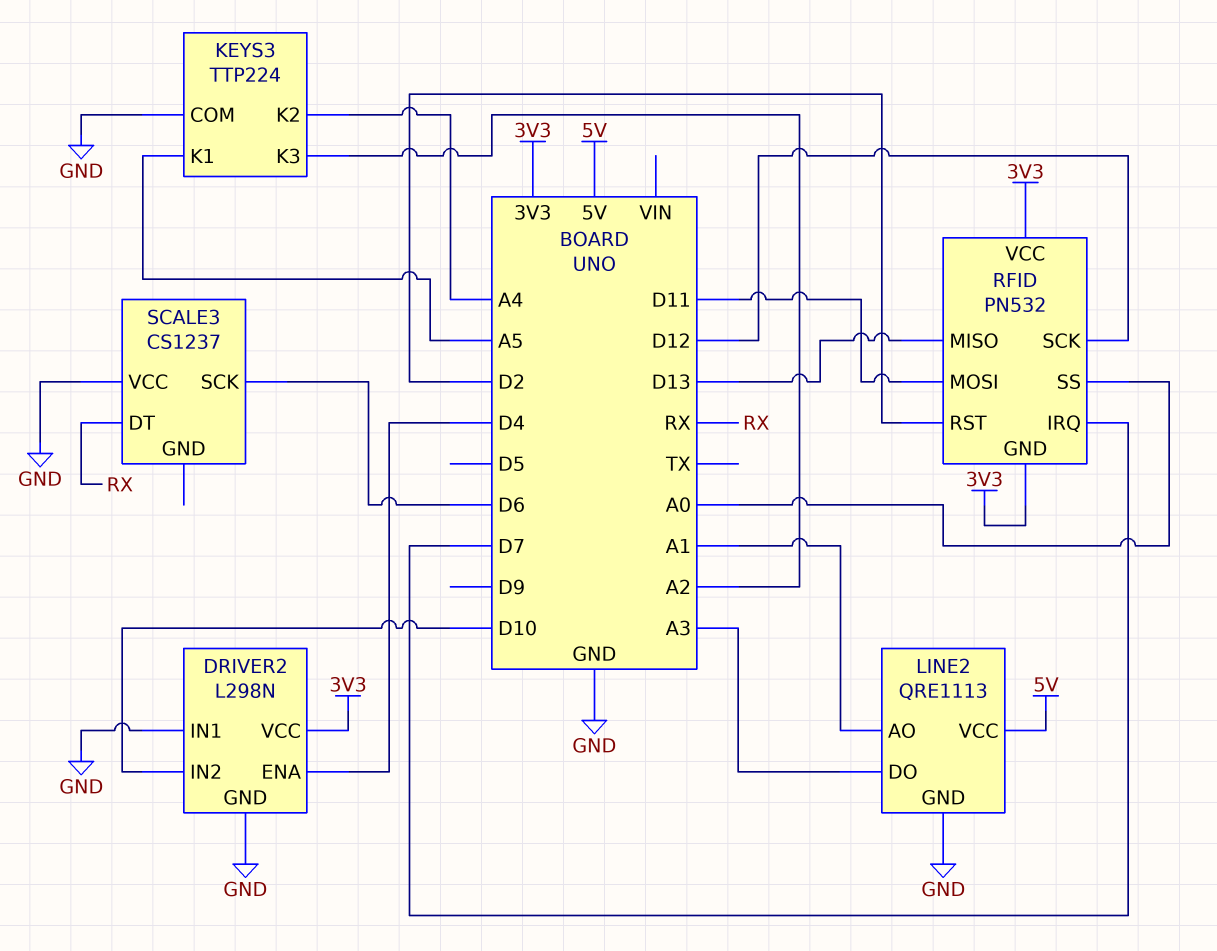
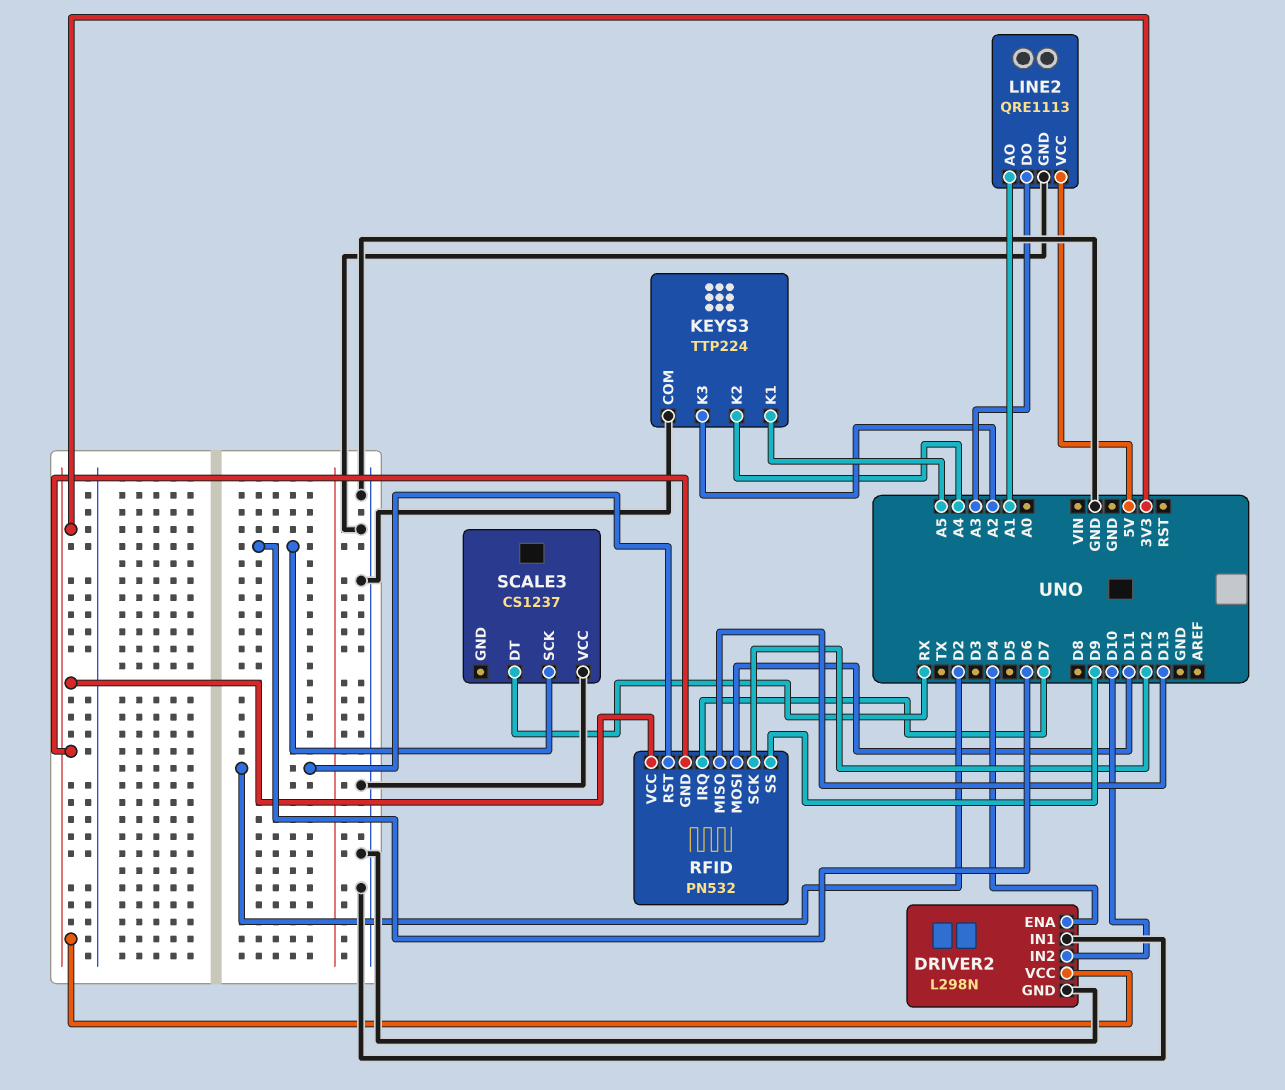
RFID pin SS: A0 -> D9

